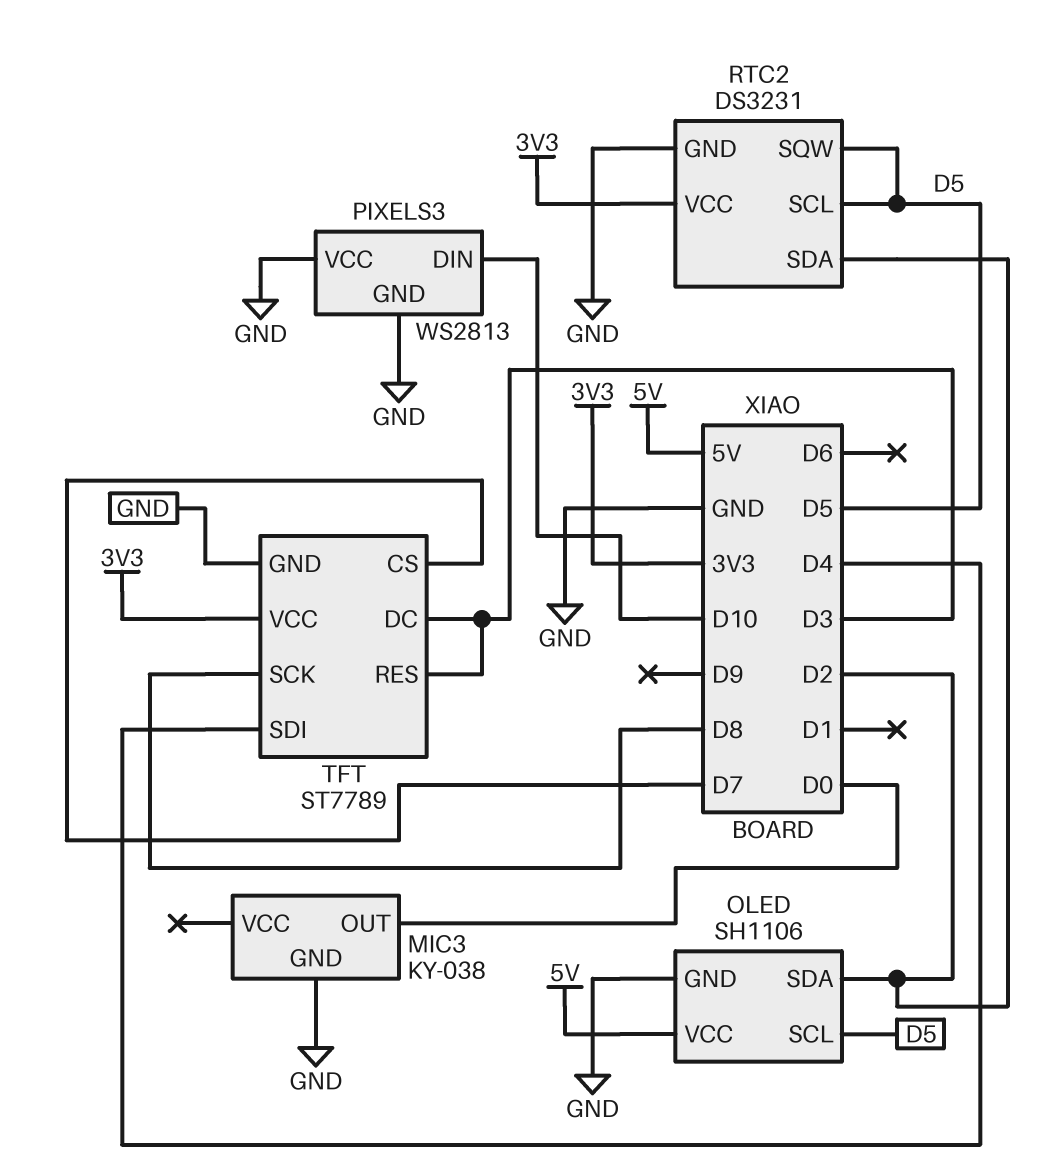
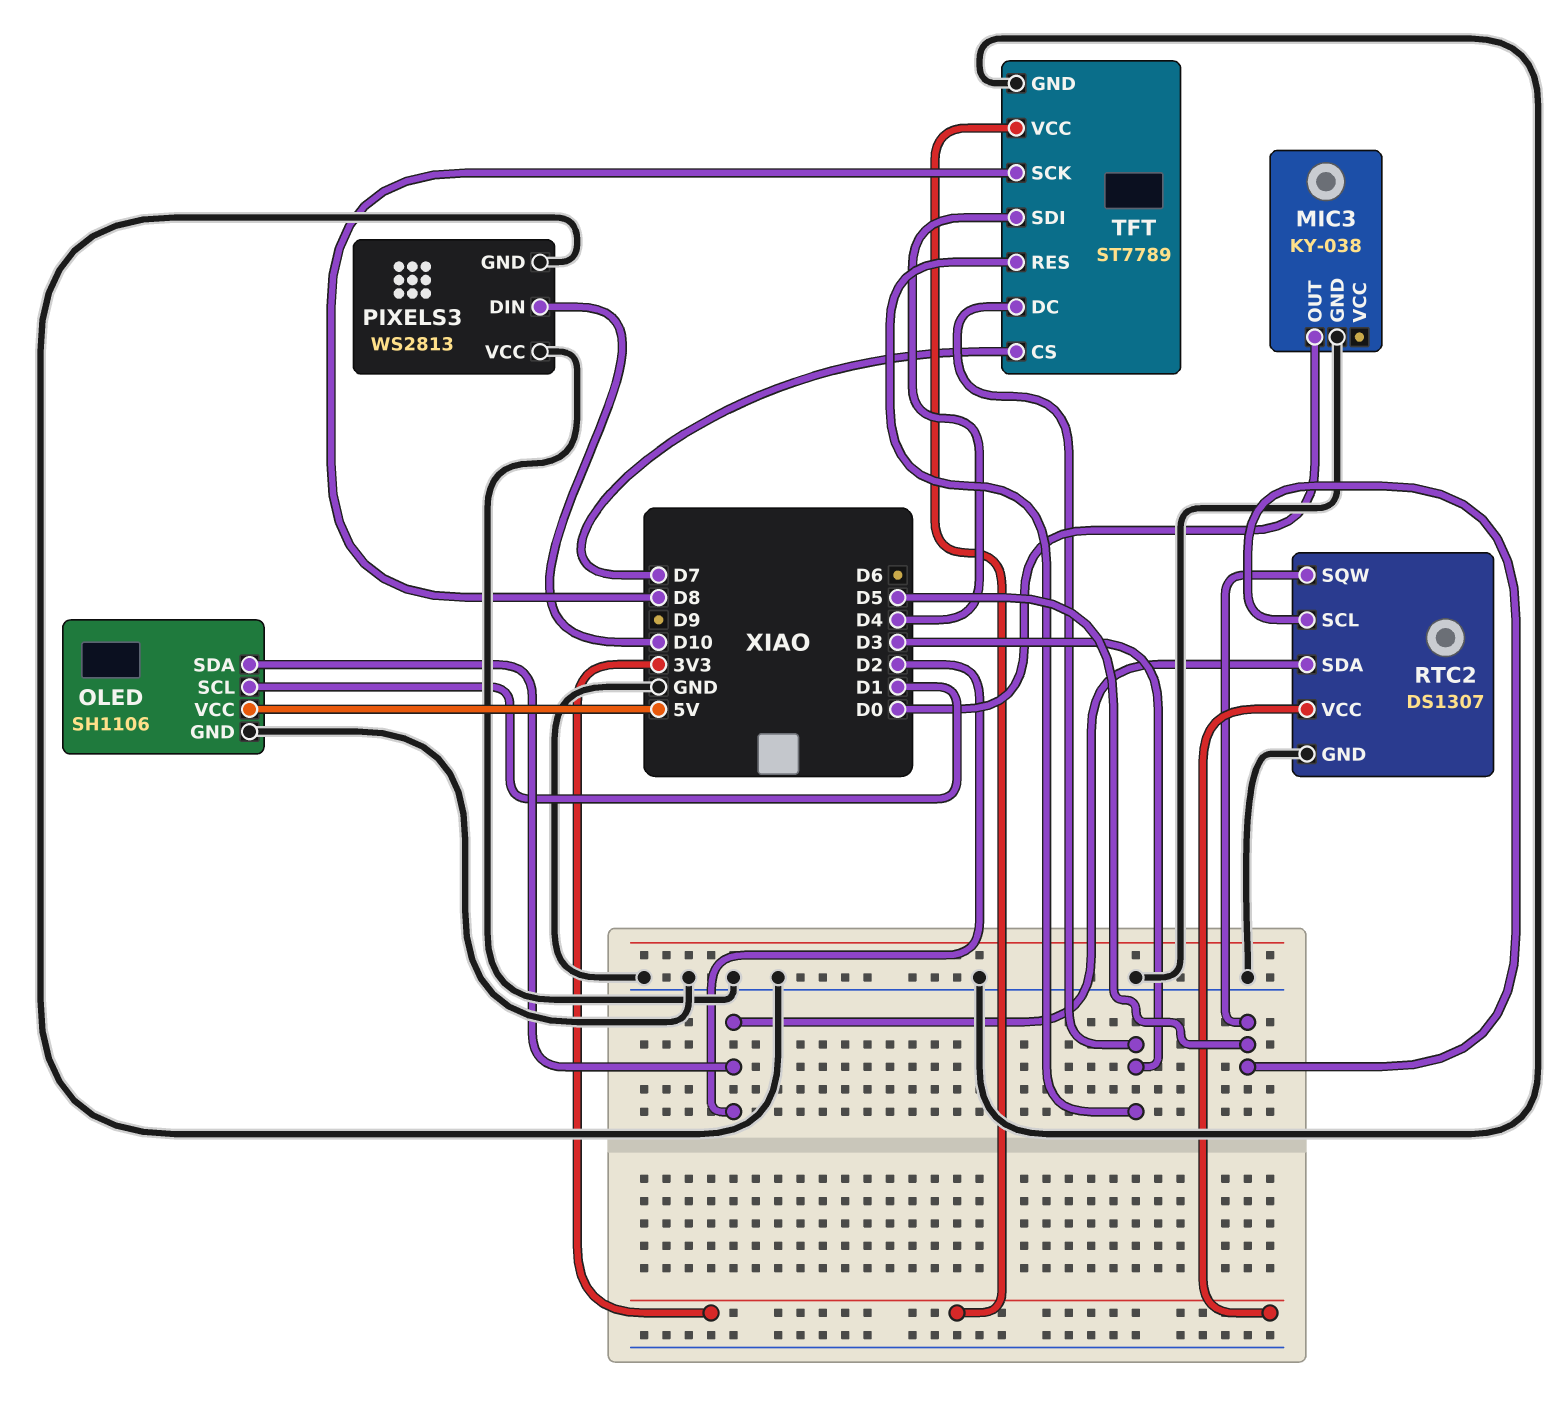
OLED pin SCL: D5 -> D1
RTC2: DS3231 -> DS1307

